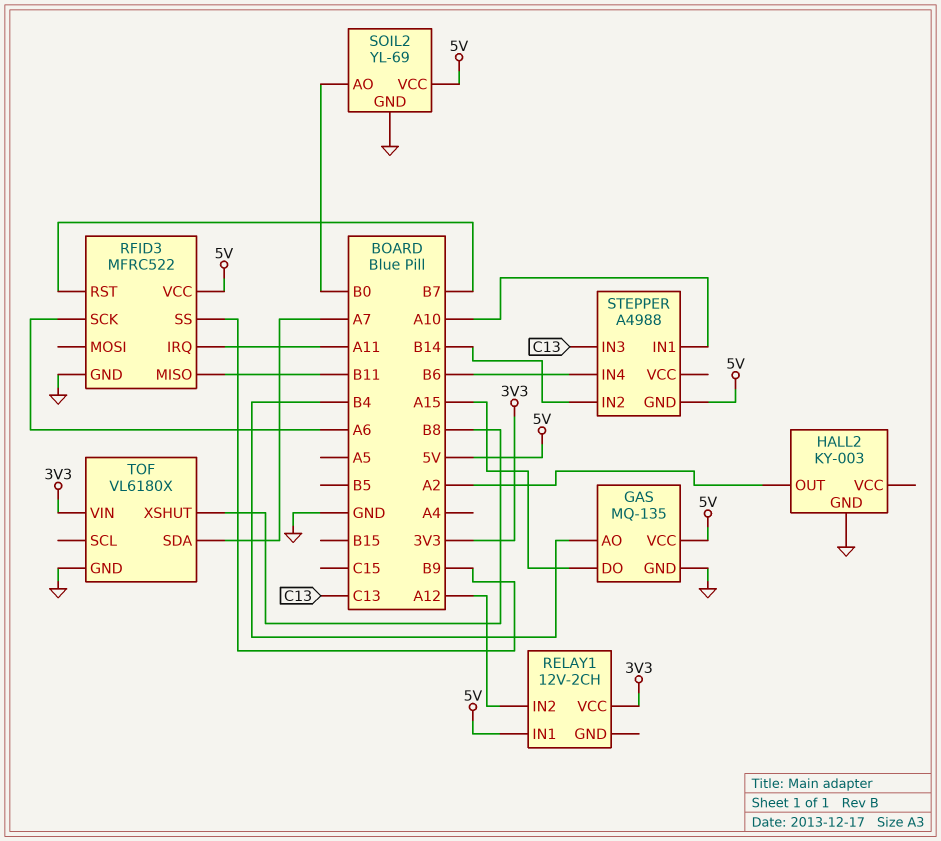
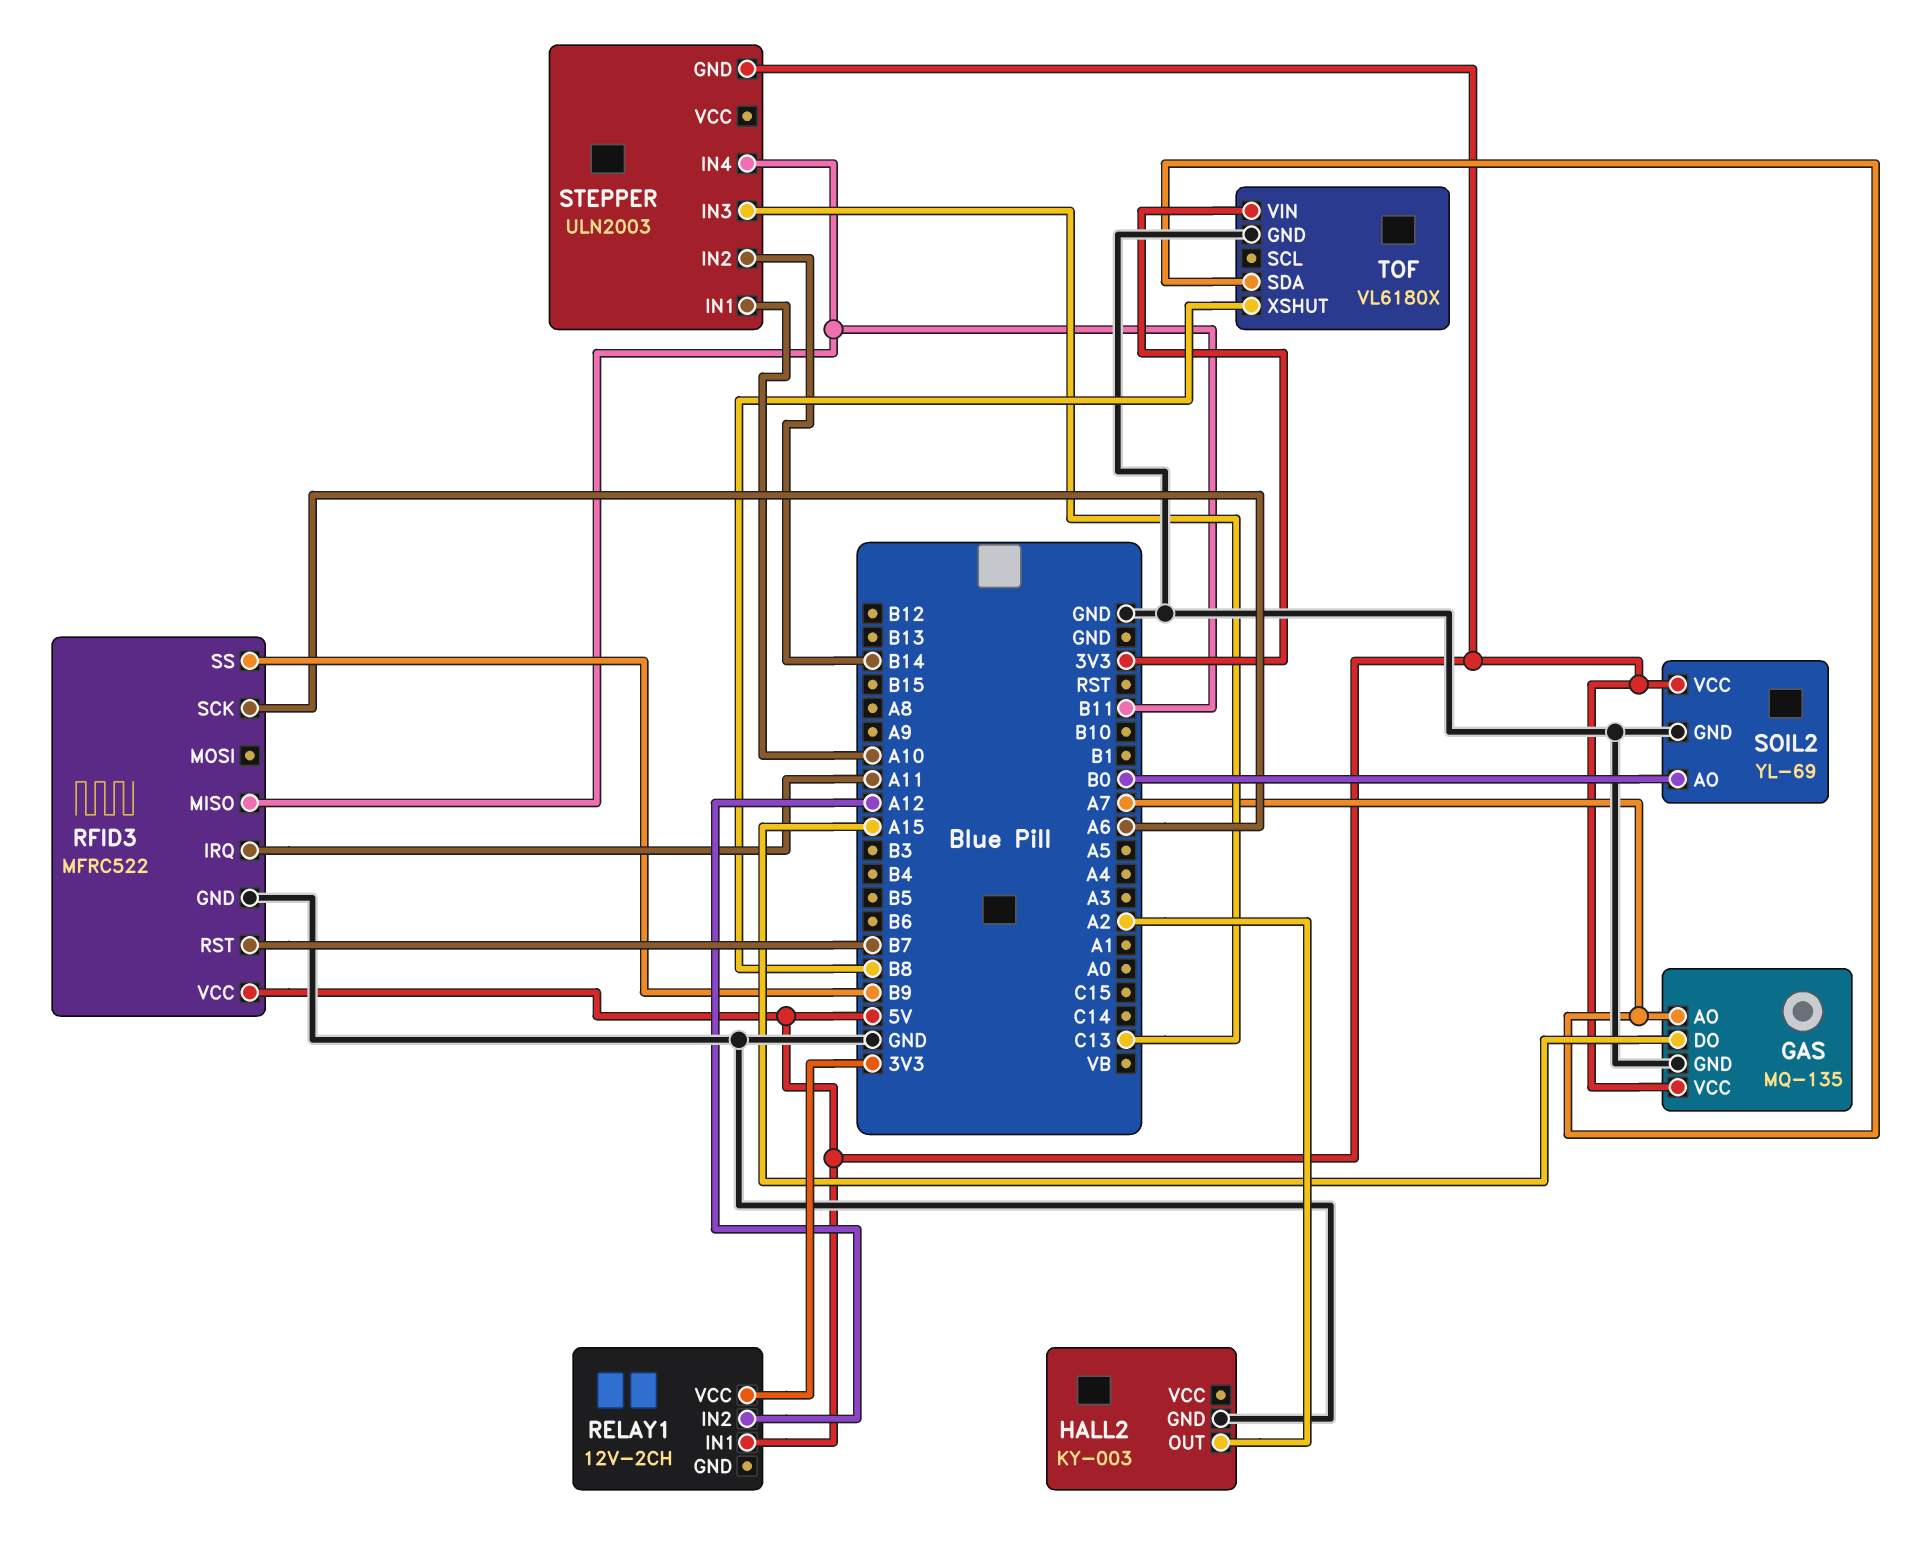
GAS pin AO: B4 -> A7
STEPPER: A4988 -> ULN2003
STEPPER pin IN4: B6 -> B11

